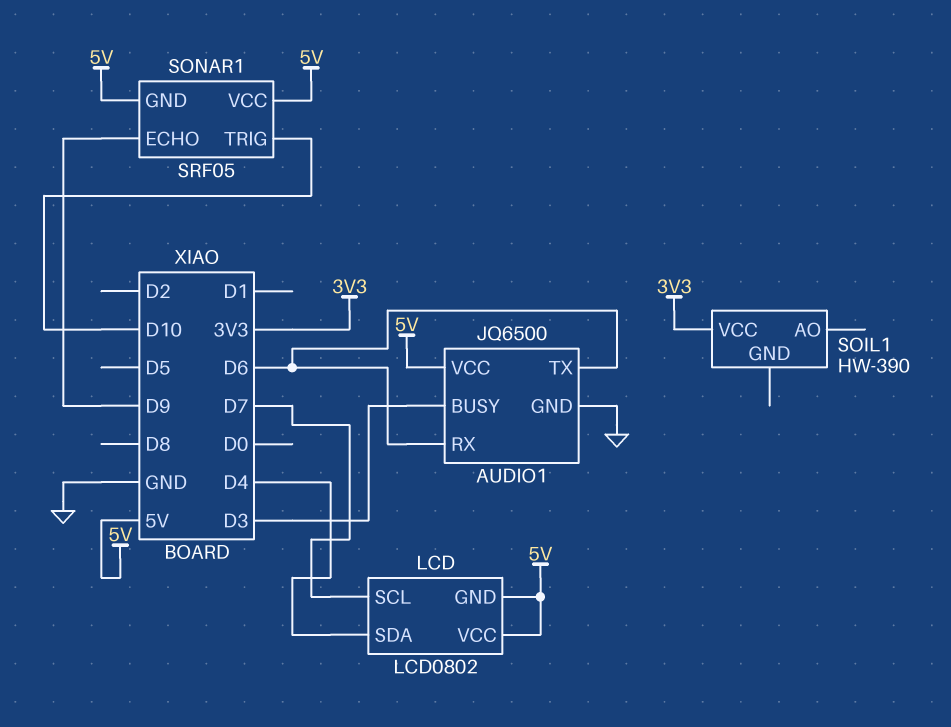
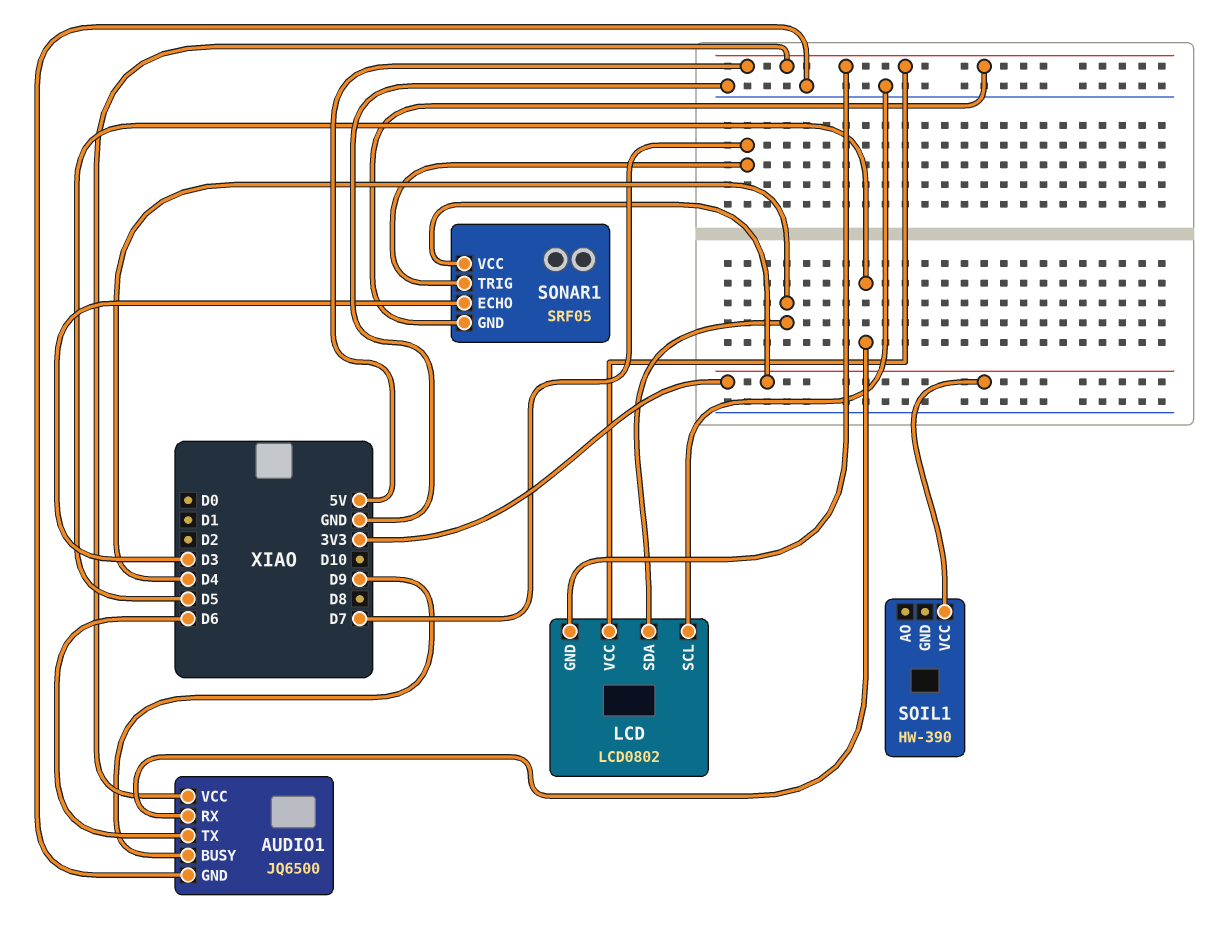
AUDIO1 pin BUSY: D3 -> D9
AUDIO1 pin RX: D6 -> D5
LCD pin SCL: D7 -> GND
SONAR1 pin ECHO: D9 -> D3
SONAR1 pin TRIG: D10 -> D7
SONAR1 pin VCC: 5V -> 3V3

